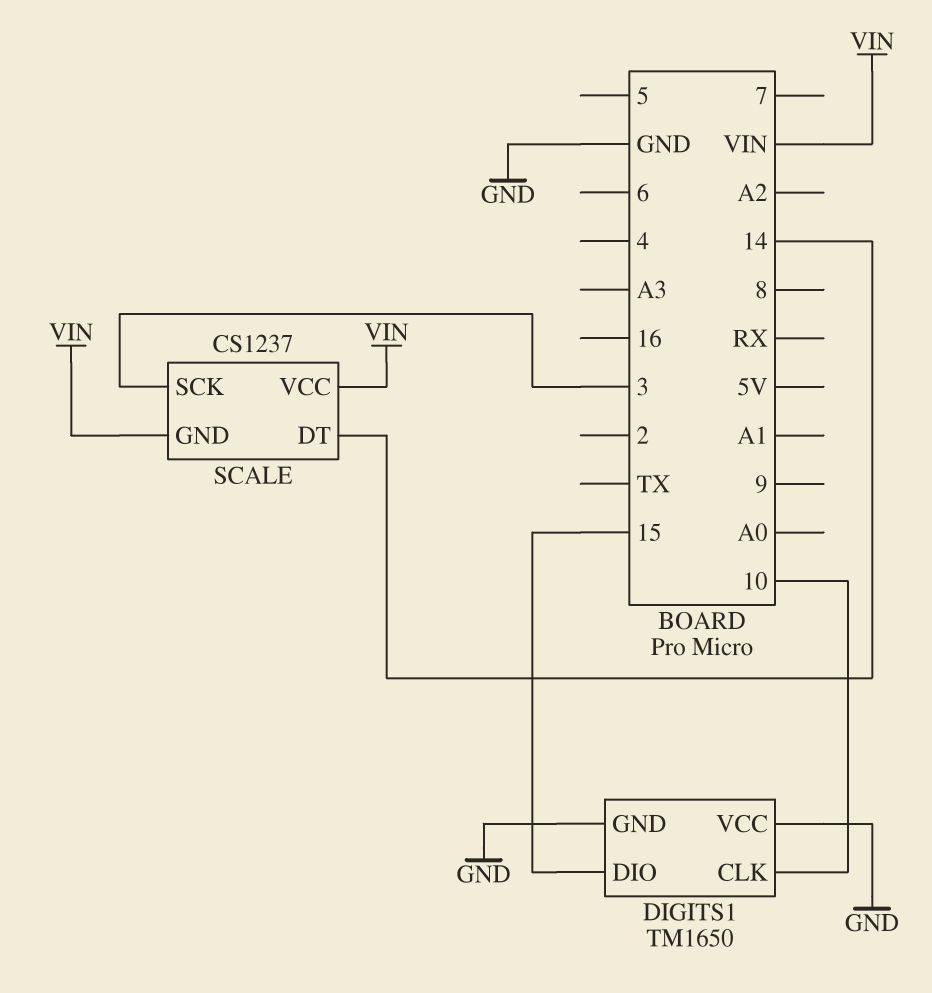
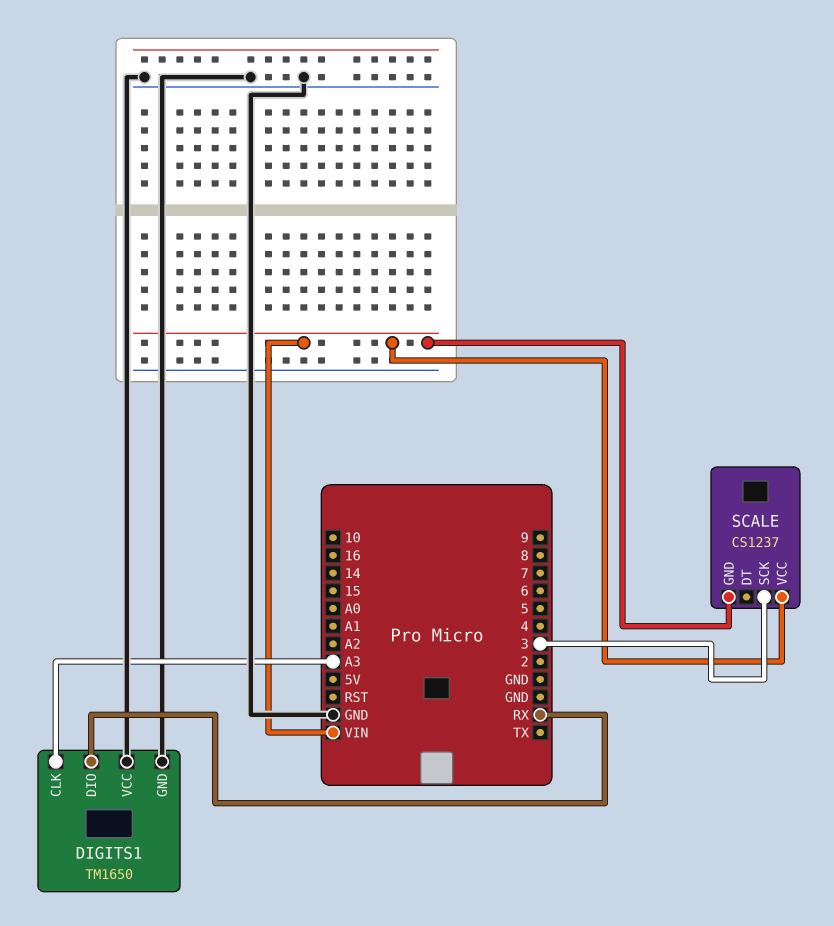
DIGITS1 pin CLK: 10 -> A3
DIGITS1 pin DIO: 15 -> RX
SCALE pin DT: 14 -> none

